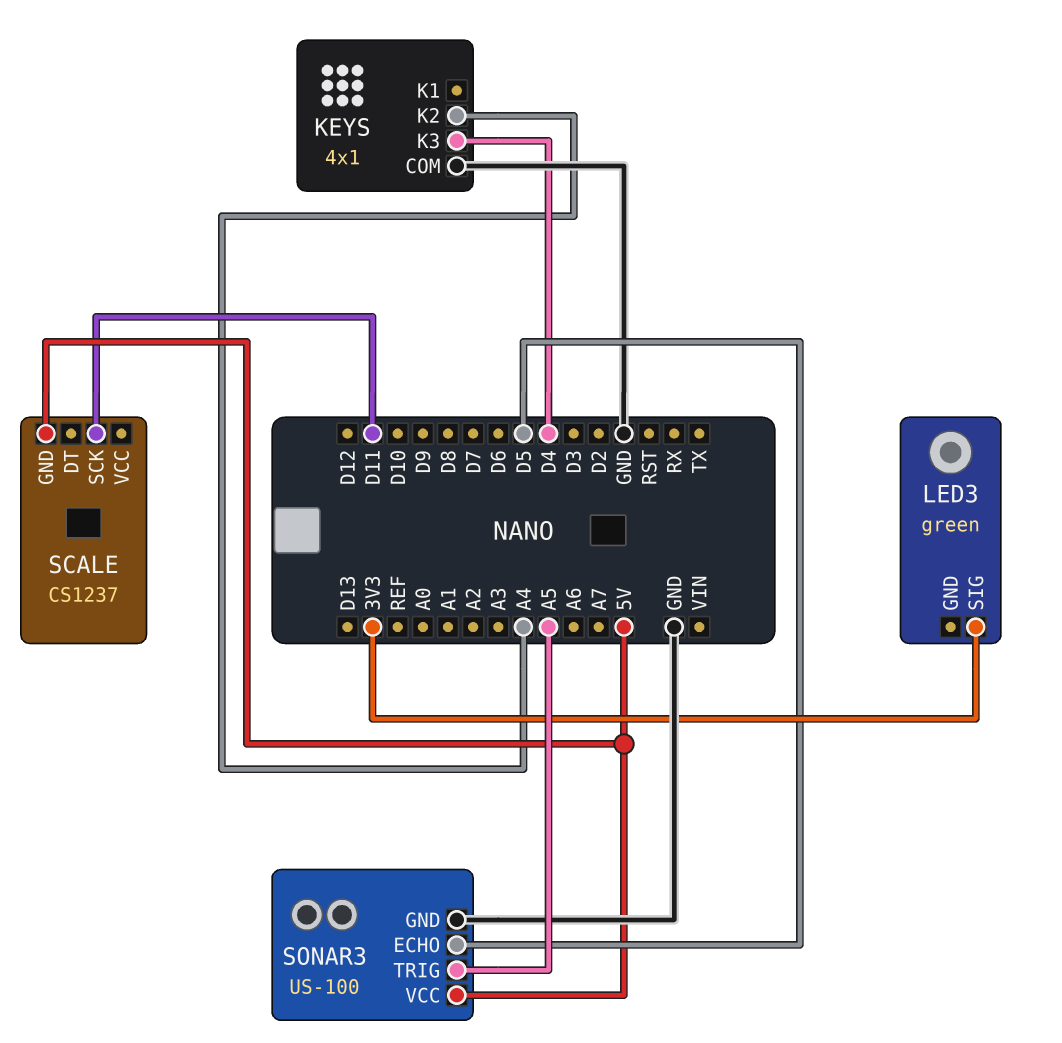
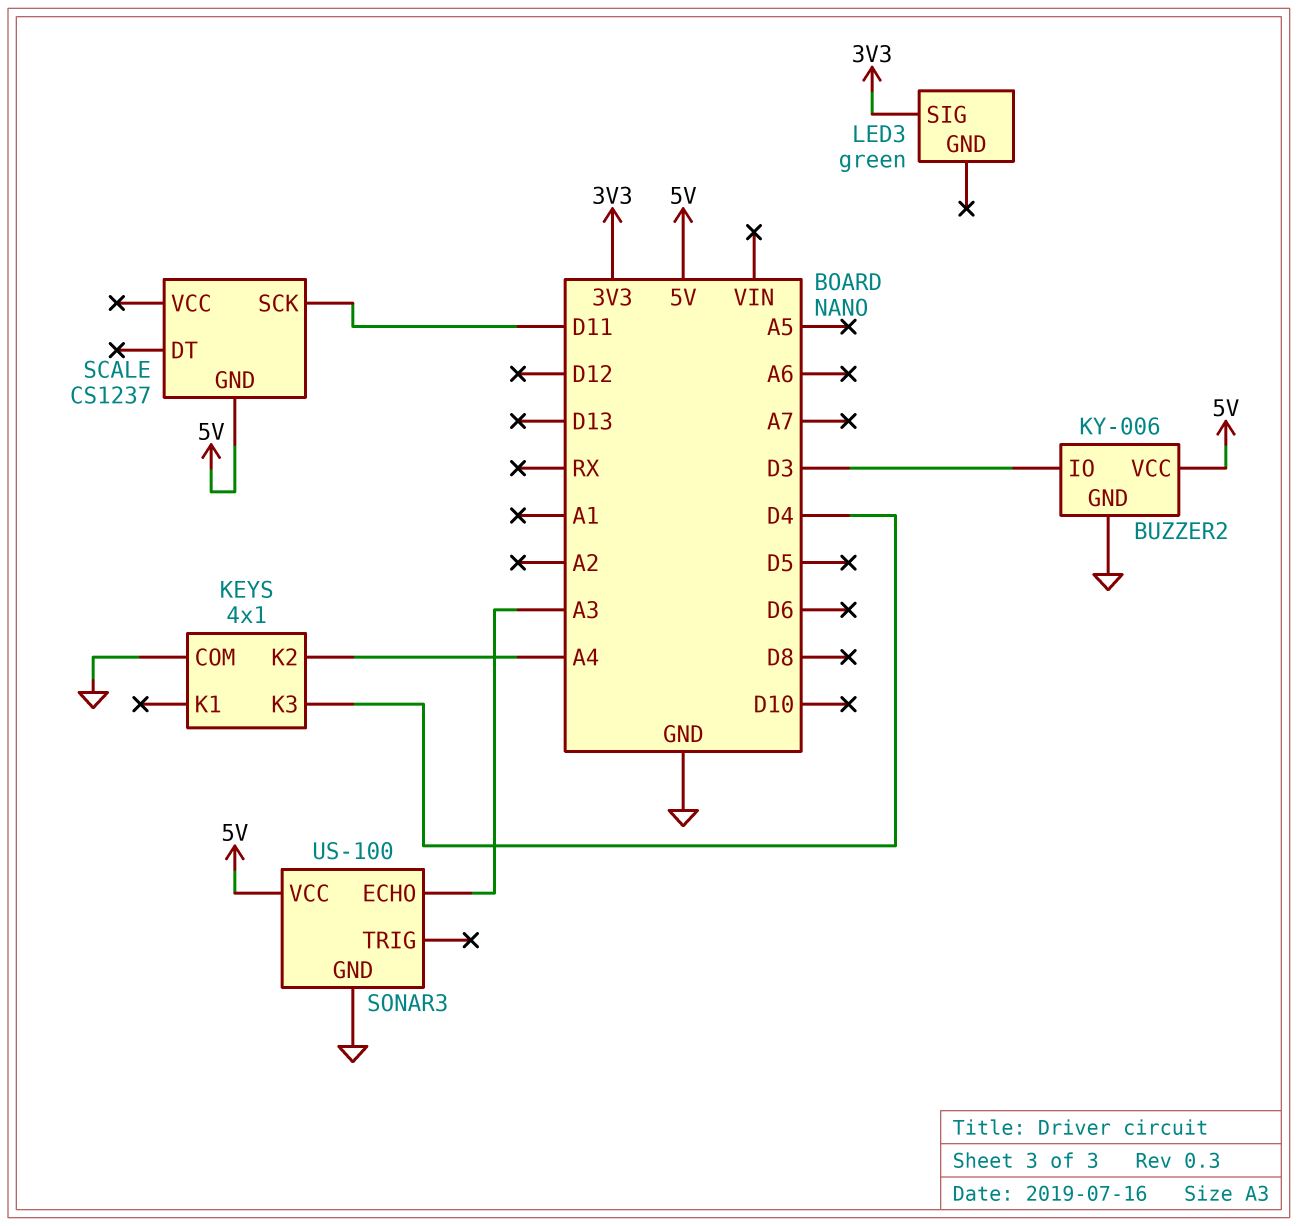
BUZZER2: none -> KY-006
BUZZER2 pin GND: none -> GND
BUZZER2 pin IO: none -> D3
BUZZER2 pin VCC: none -> 5V
SONAR3 pin ECHO: D5 -> A3
SONAR3 pin TRIG: A5 -> none

